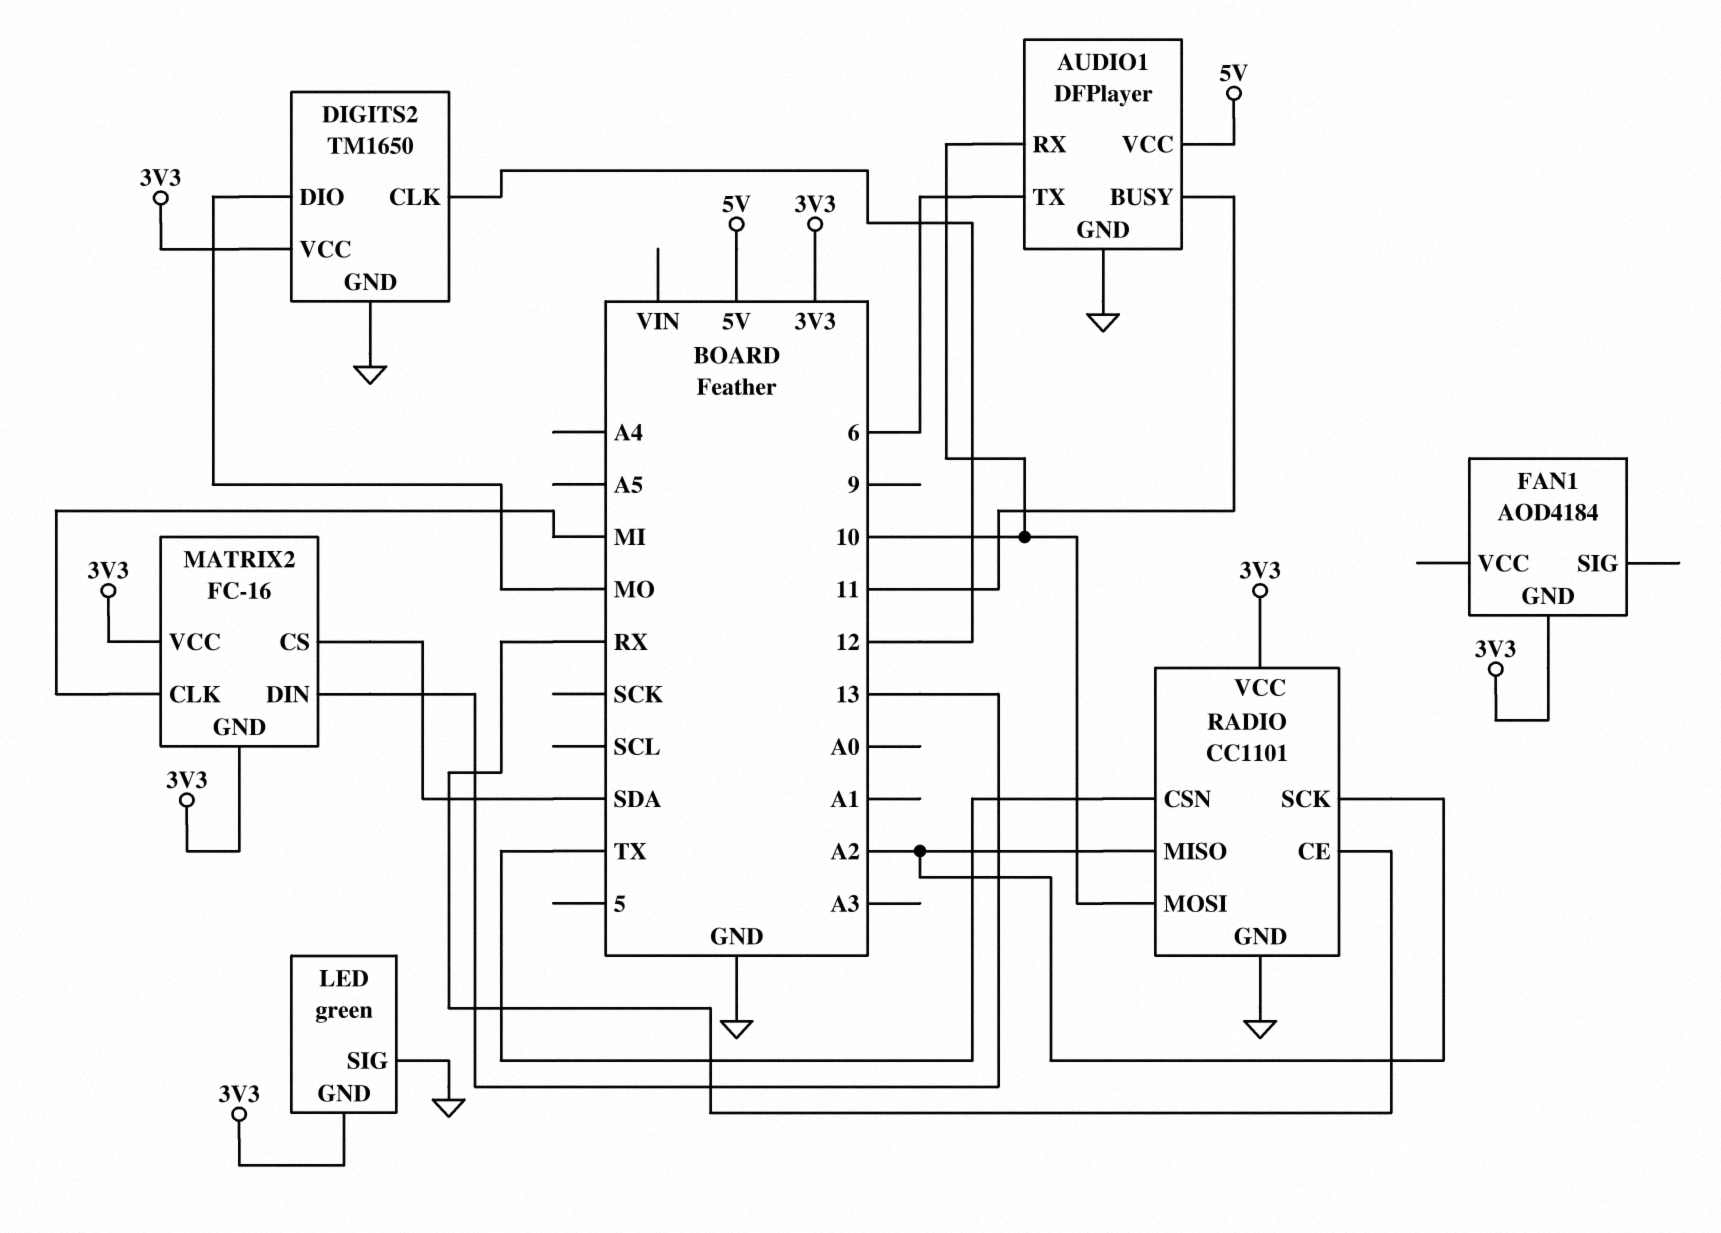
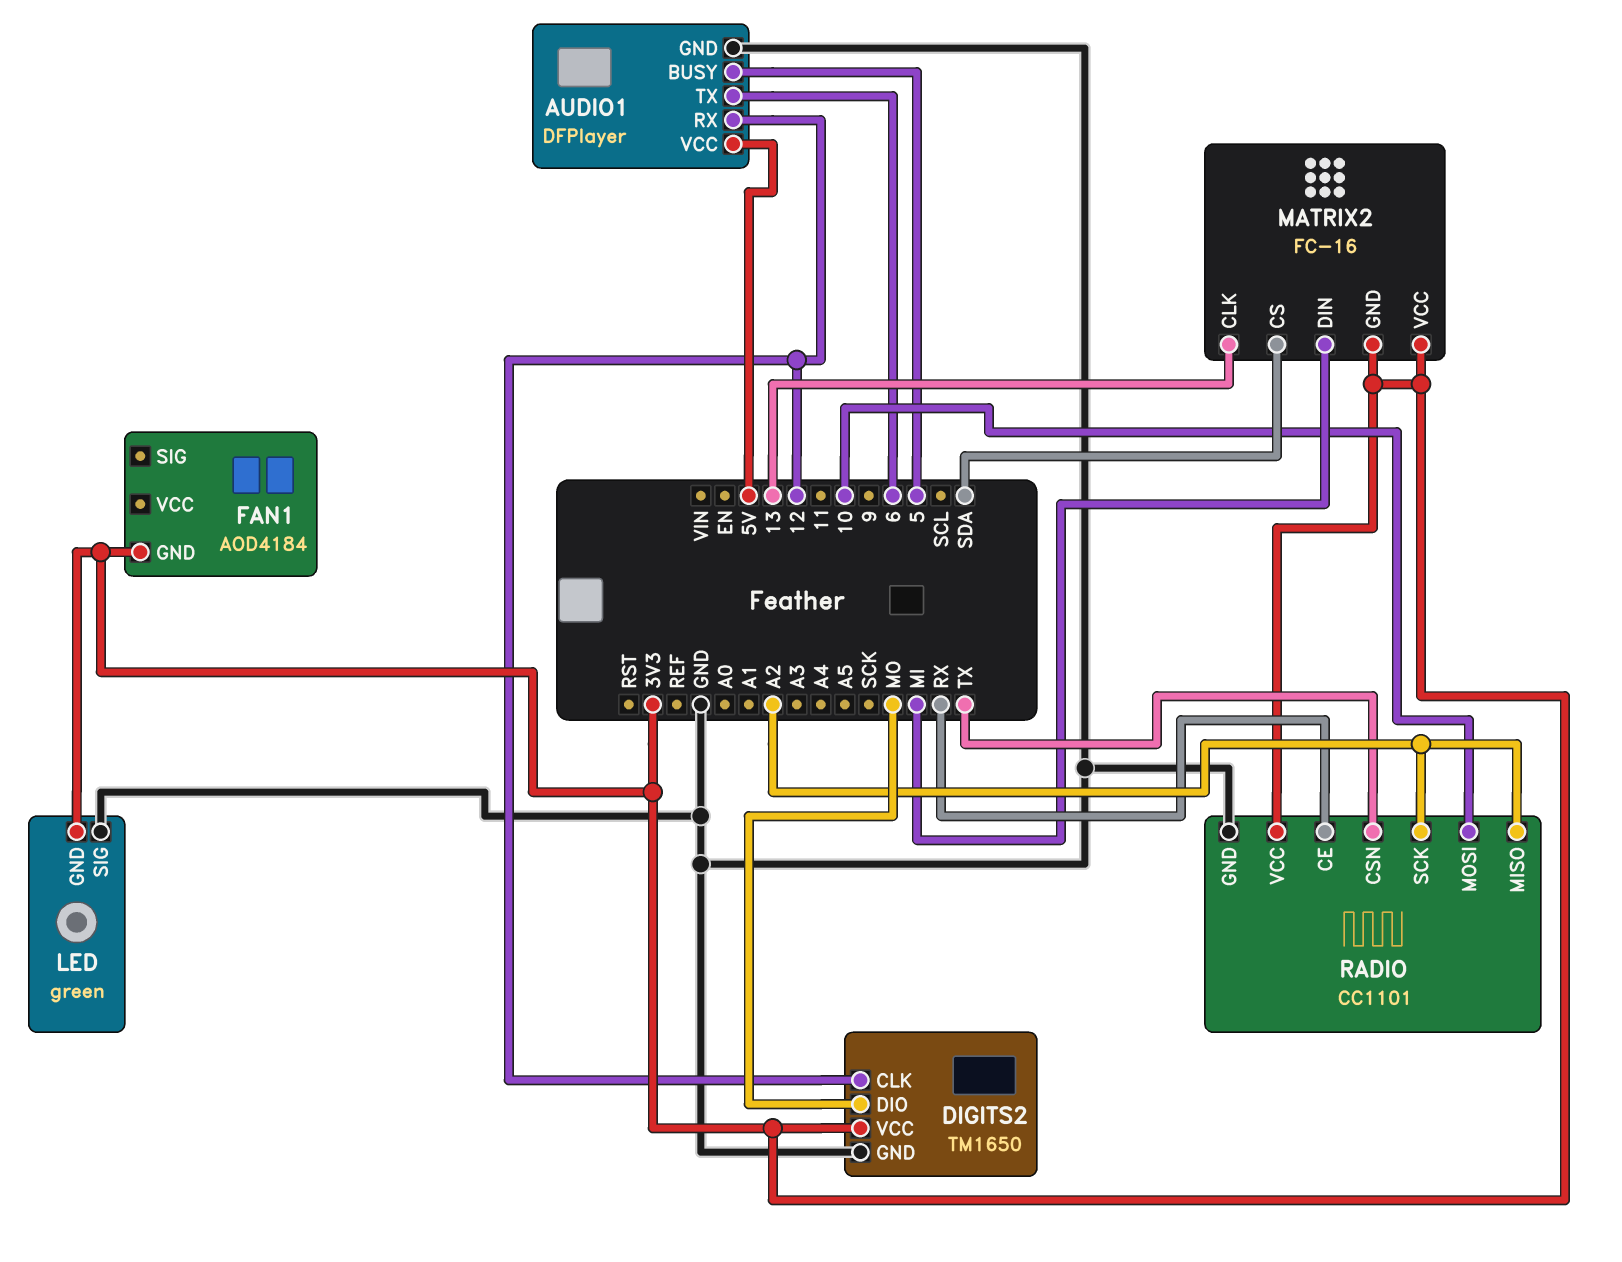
AUDIO1 pin BUSY: 11 -> 5
AUDIO1 pin RX: 10 -> 12
MATRIX2 pin CLK: MI -> 13
MATRIX2 pin DIN: 13 -> MI

